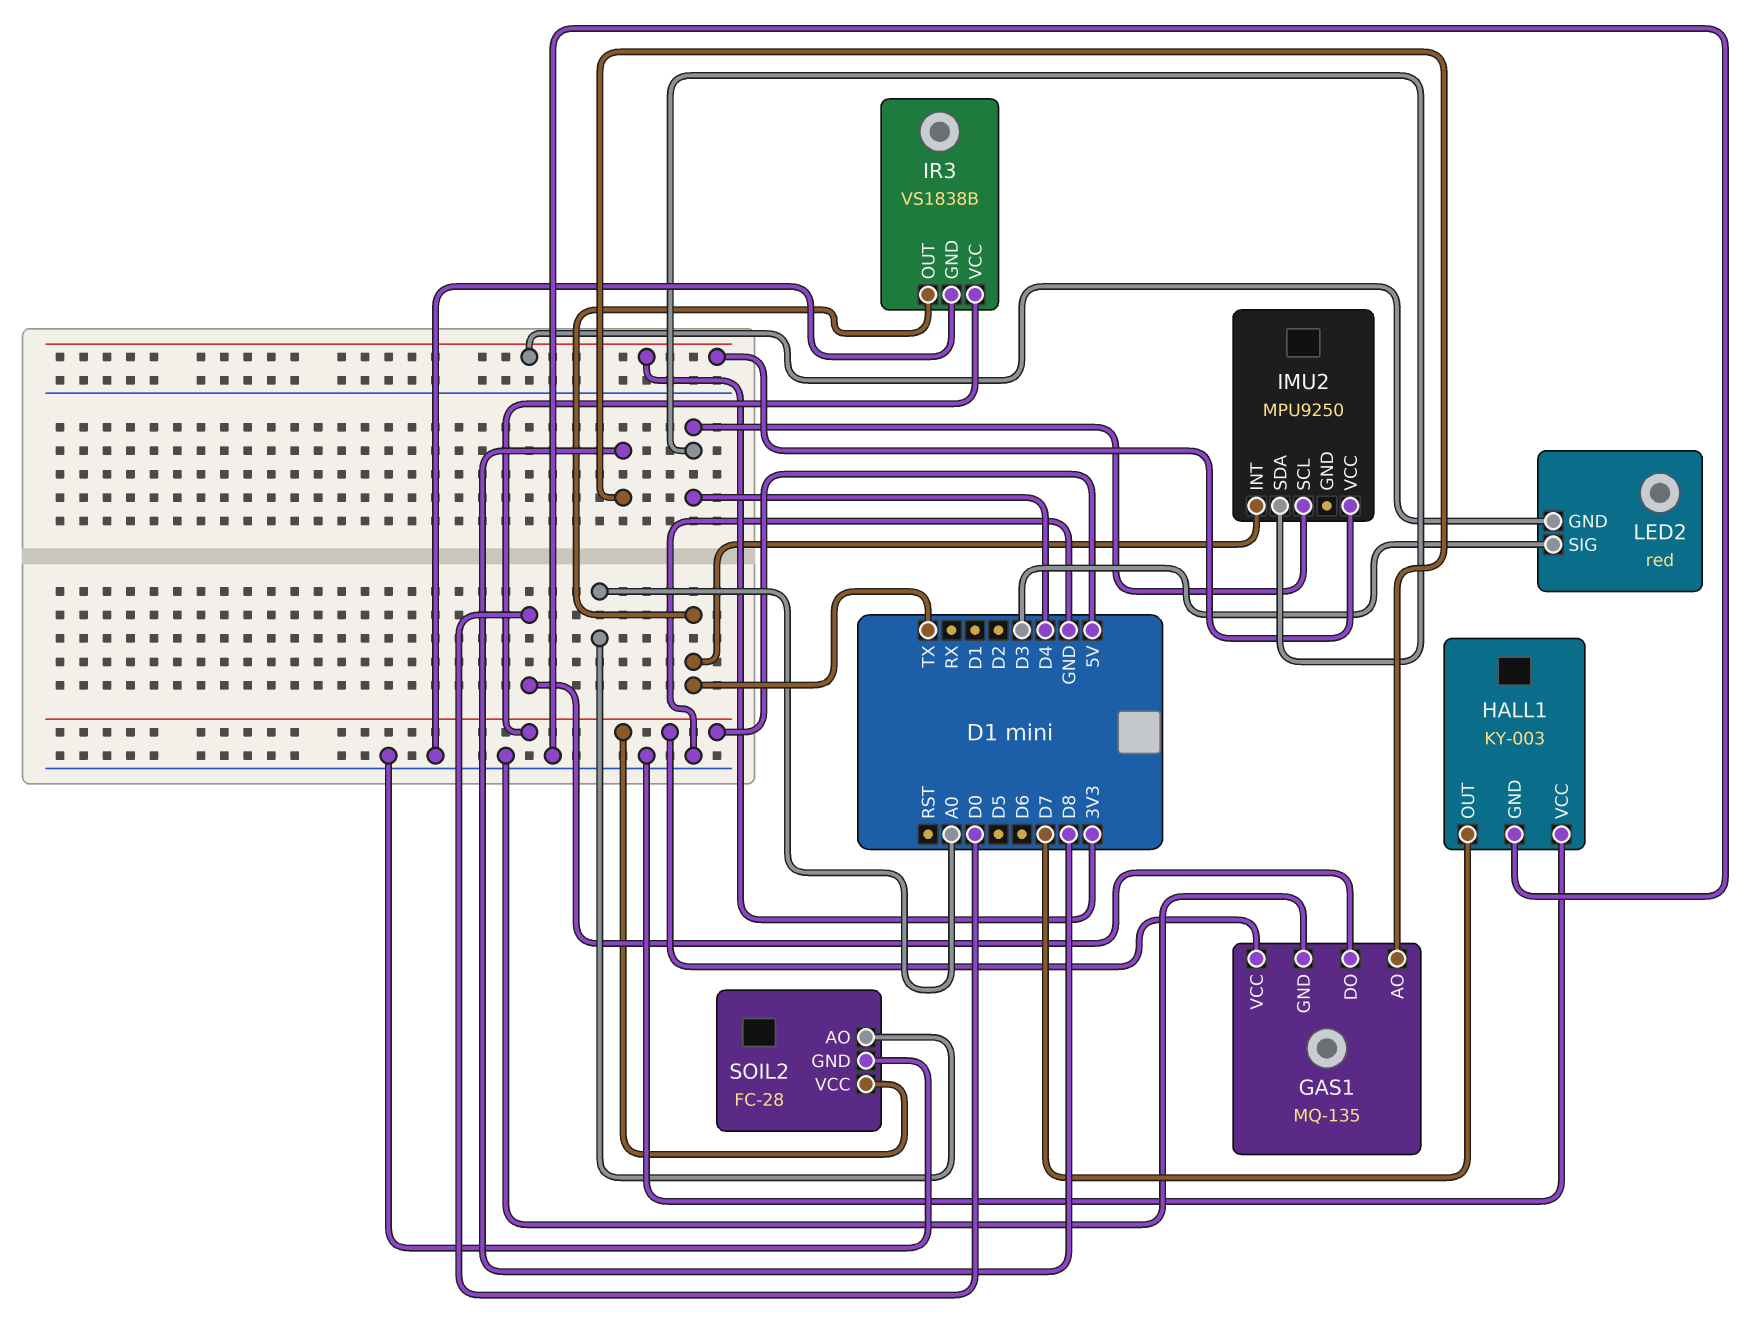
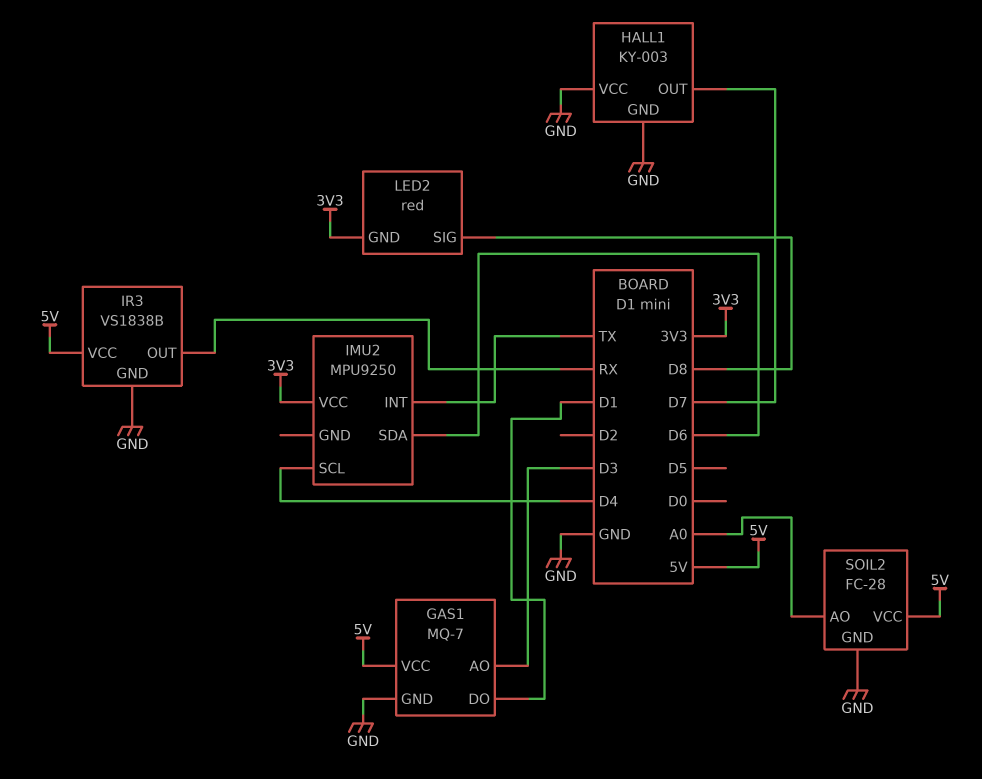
GAS1: MQ-135 -> MQ-7
GAS1 pin AO: D8 -> D3
GAS1 pin DO: D0 -> D1
IMU2 pin SDA: D4 -> D6
IR3 pin OUT: TX -> RX
LED2 pin SIG: D3 -> D8

